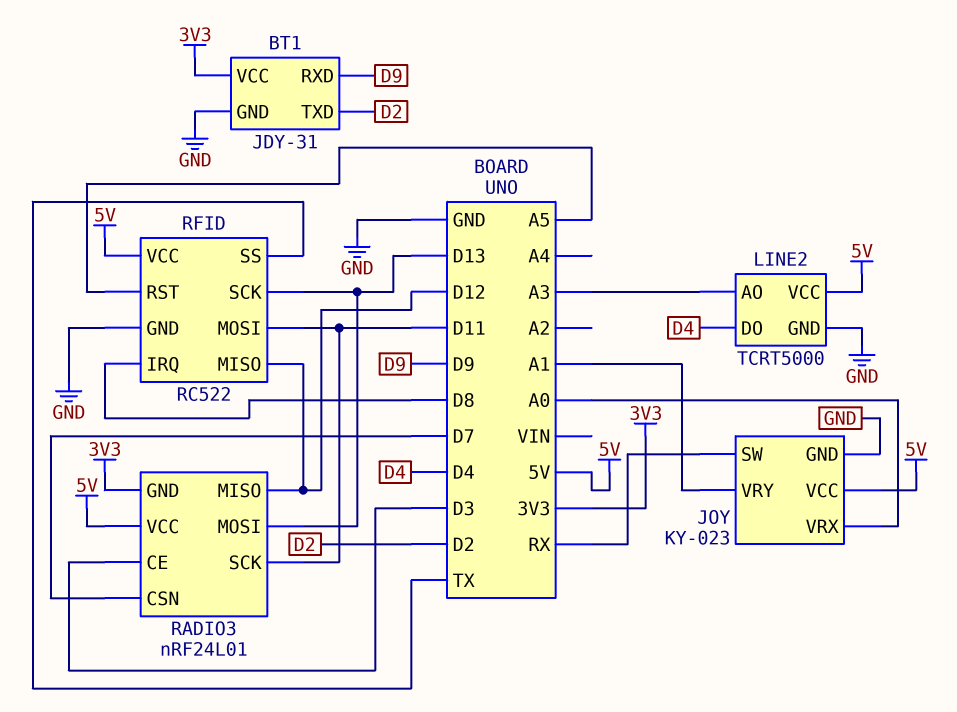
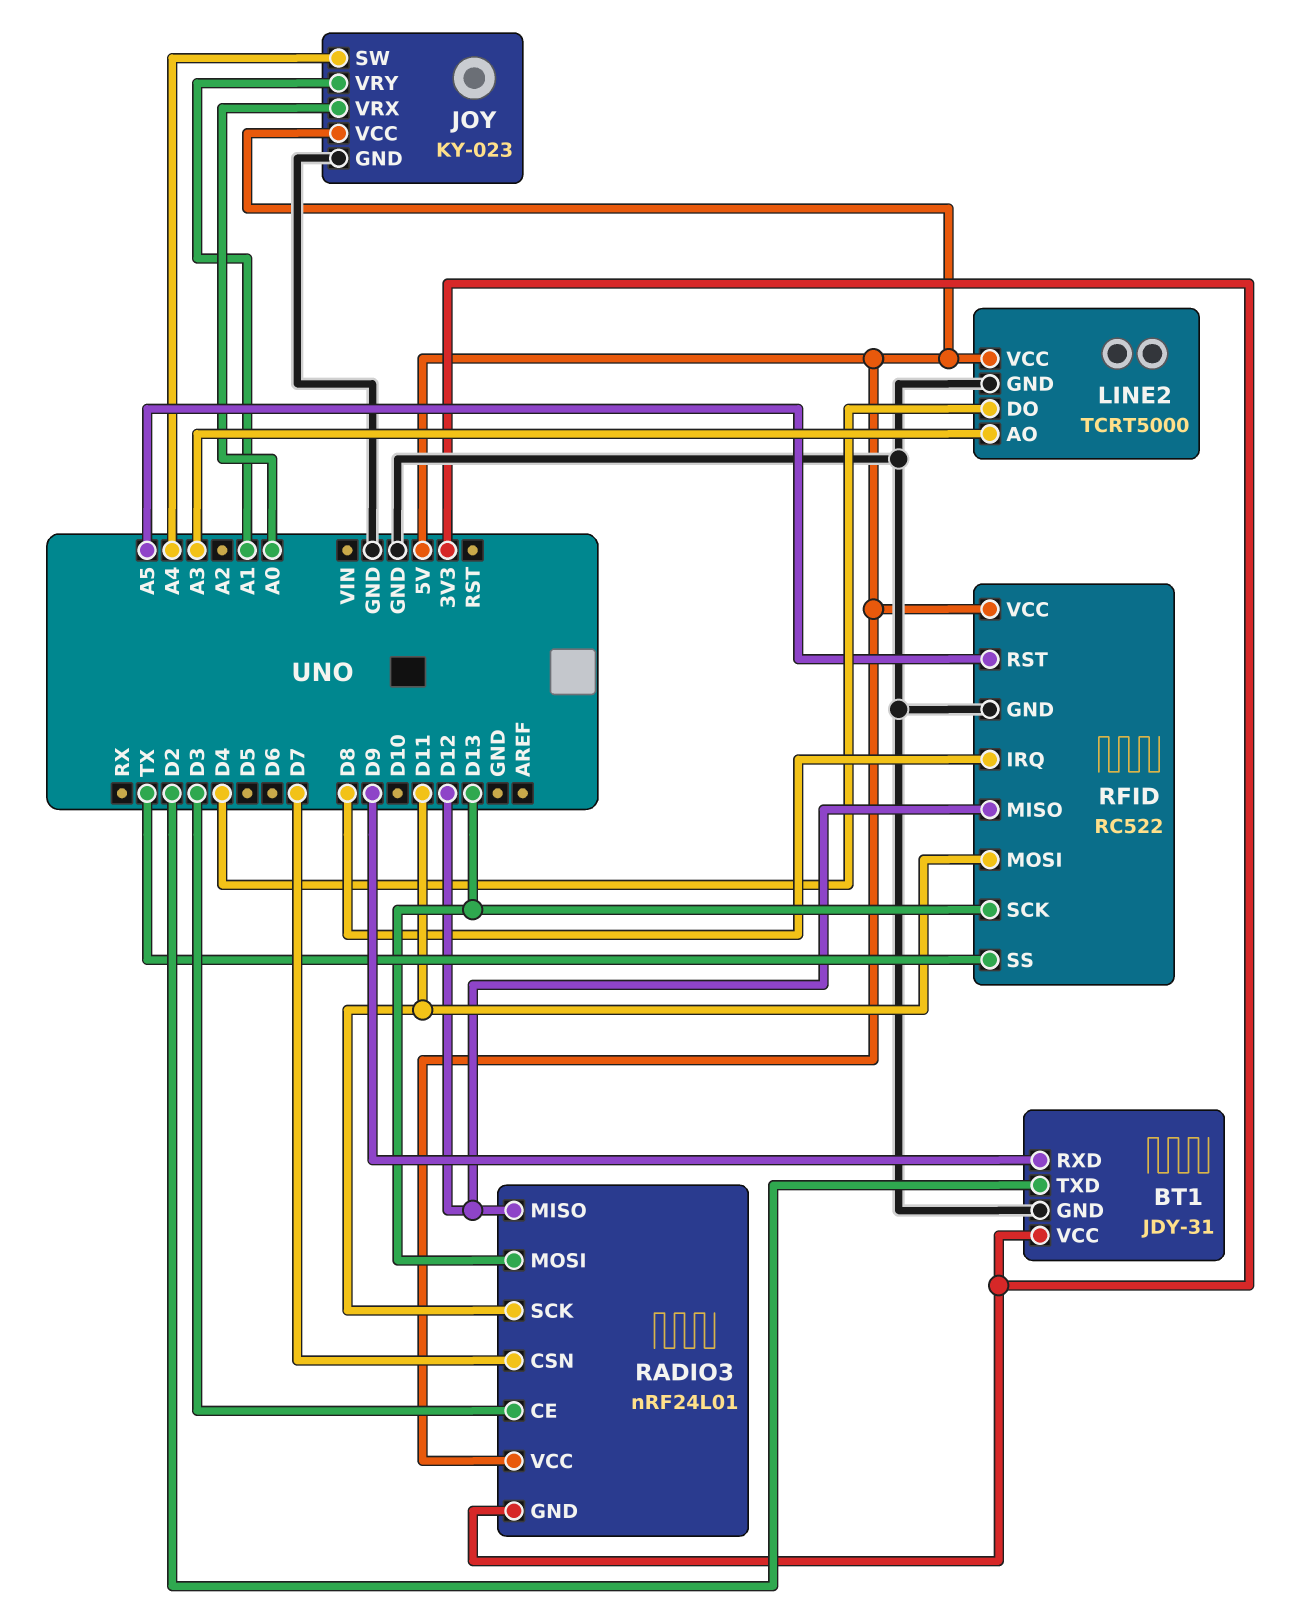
JOY pin SW: RX -> A4

